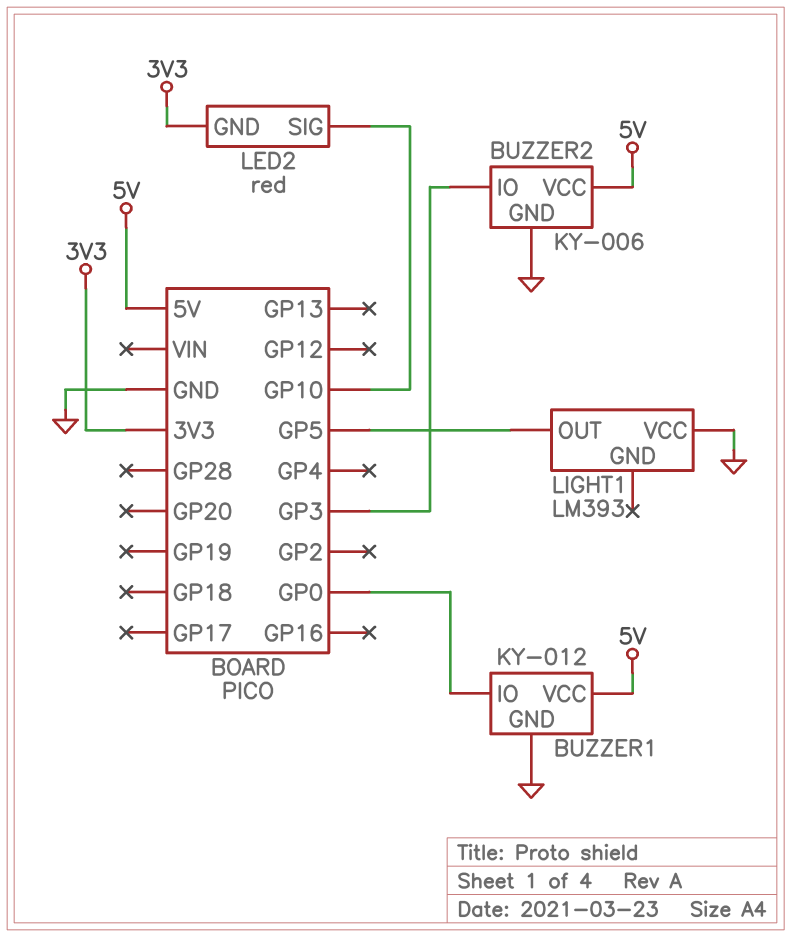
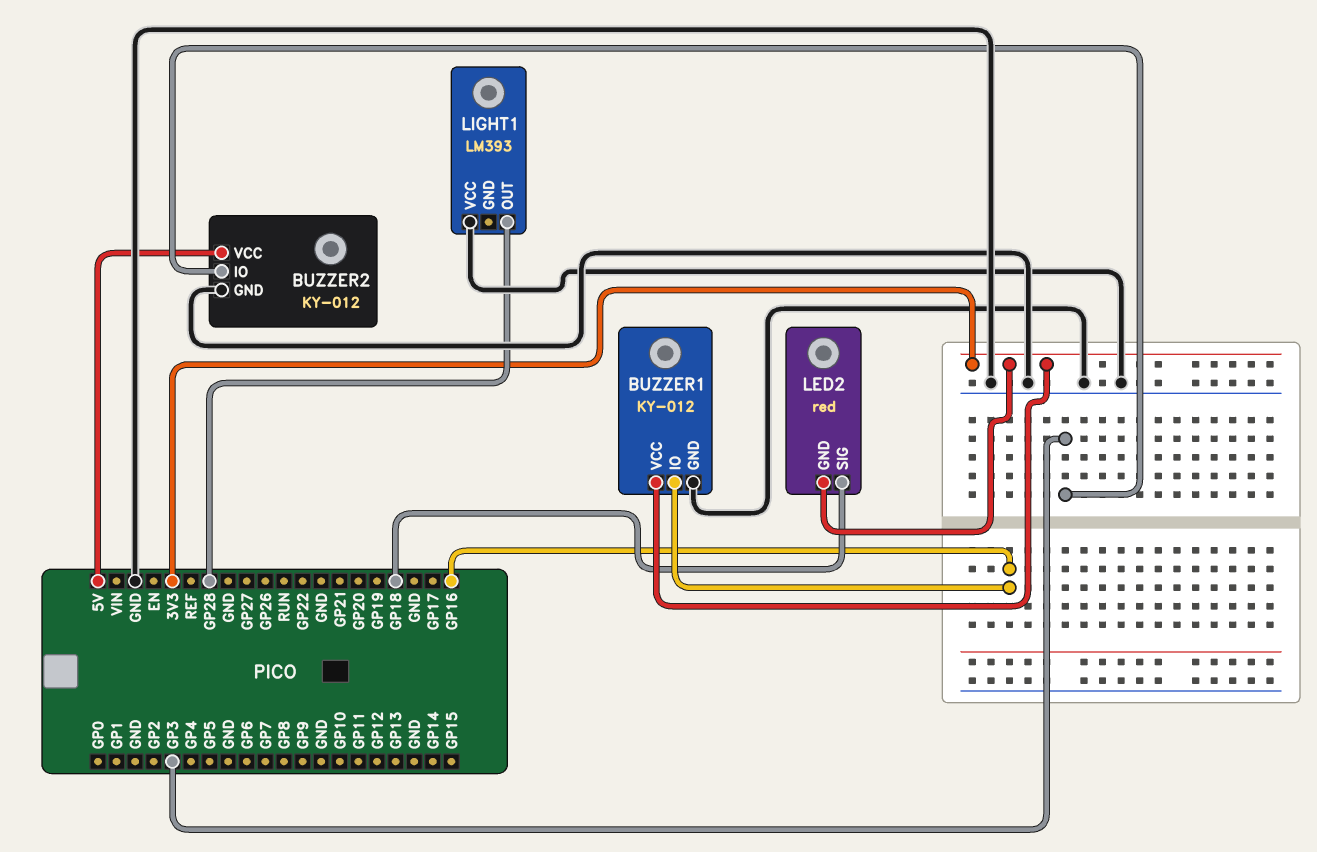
BUZZER1 pin IO: GP0 -> GP16
BUZZER1 pin VCC: 5V -> 3V3
BUZZER2: KY-006 -> KY-012
LED2 pin SIG: GP10 -> GP18
LIGHT1 pin OUT: GP5 -> GP28

